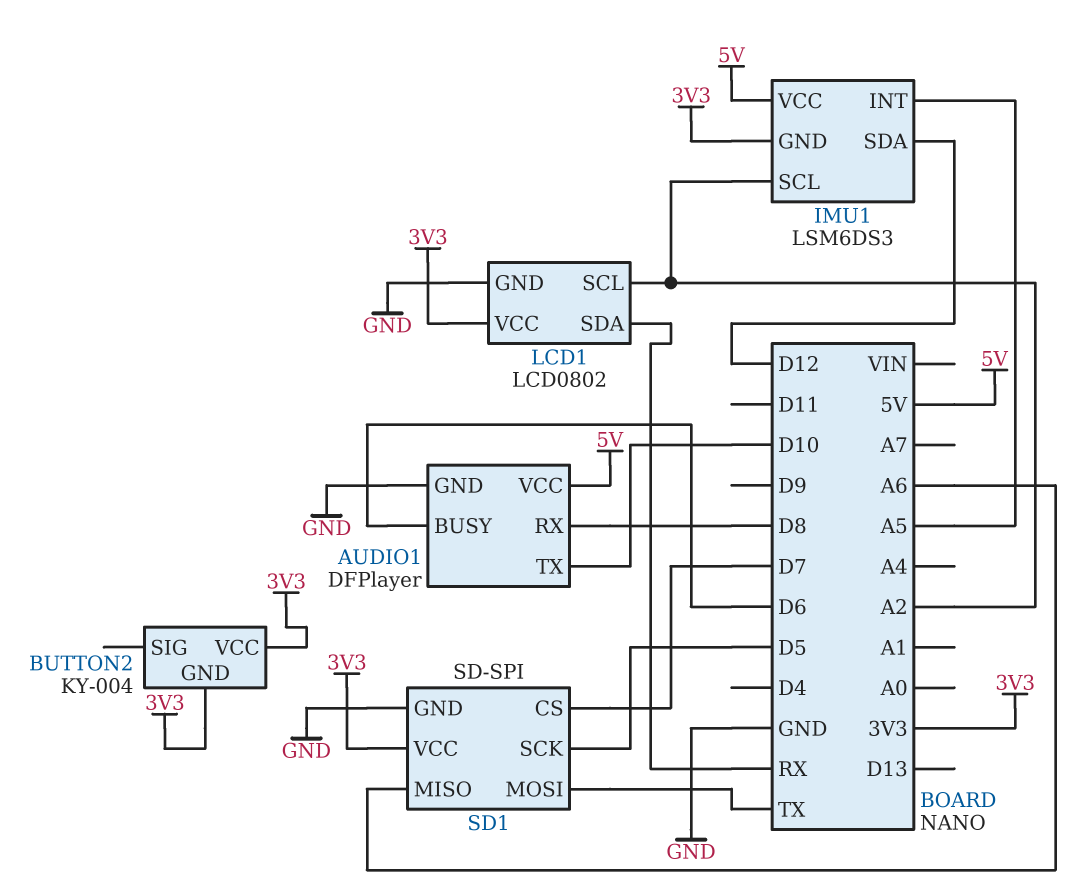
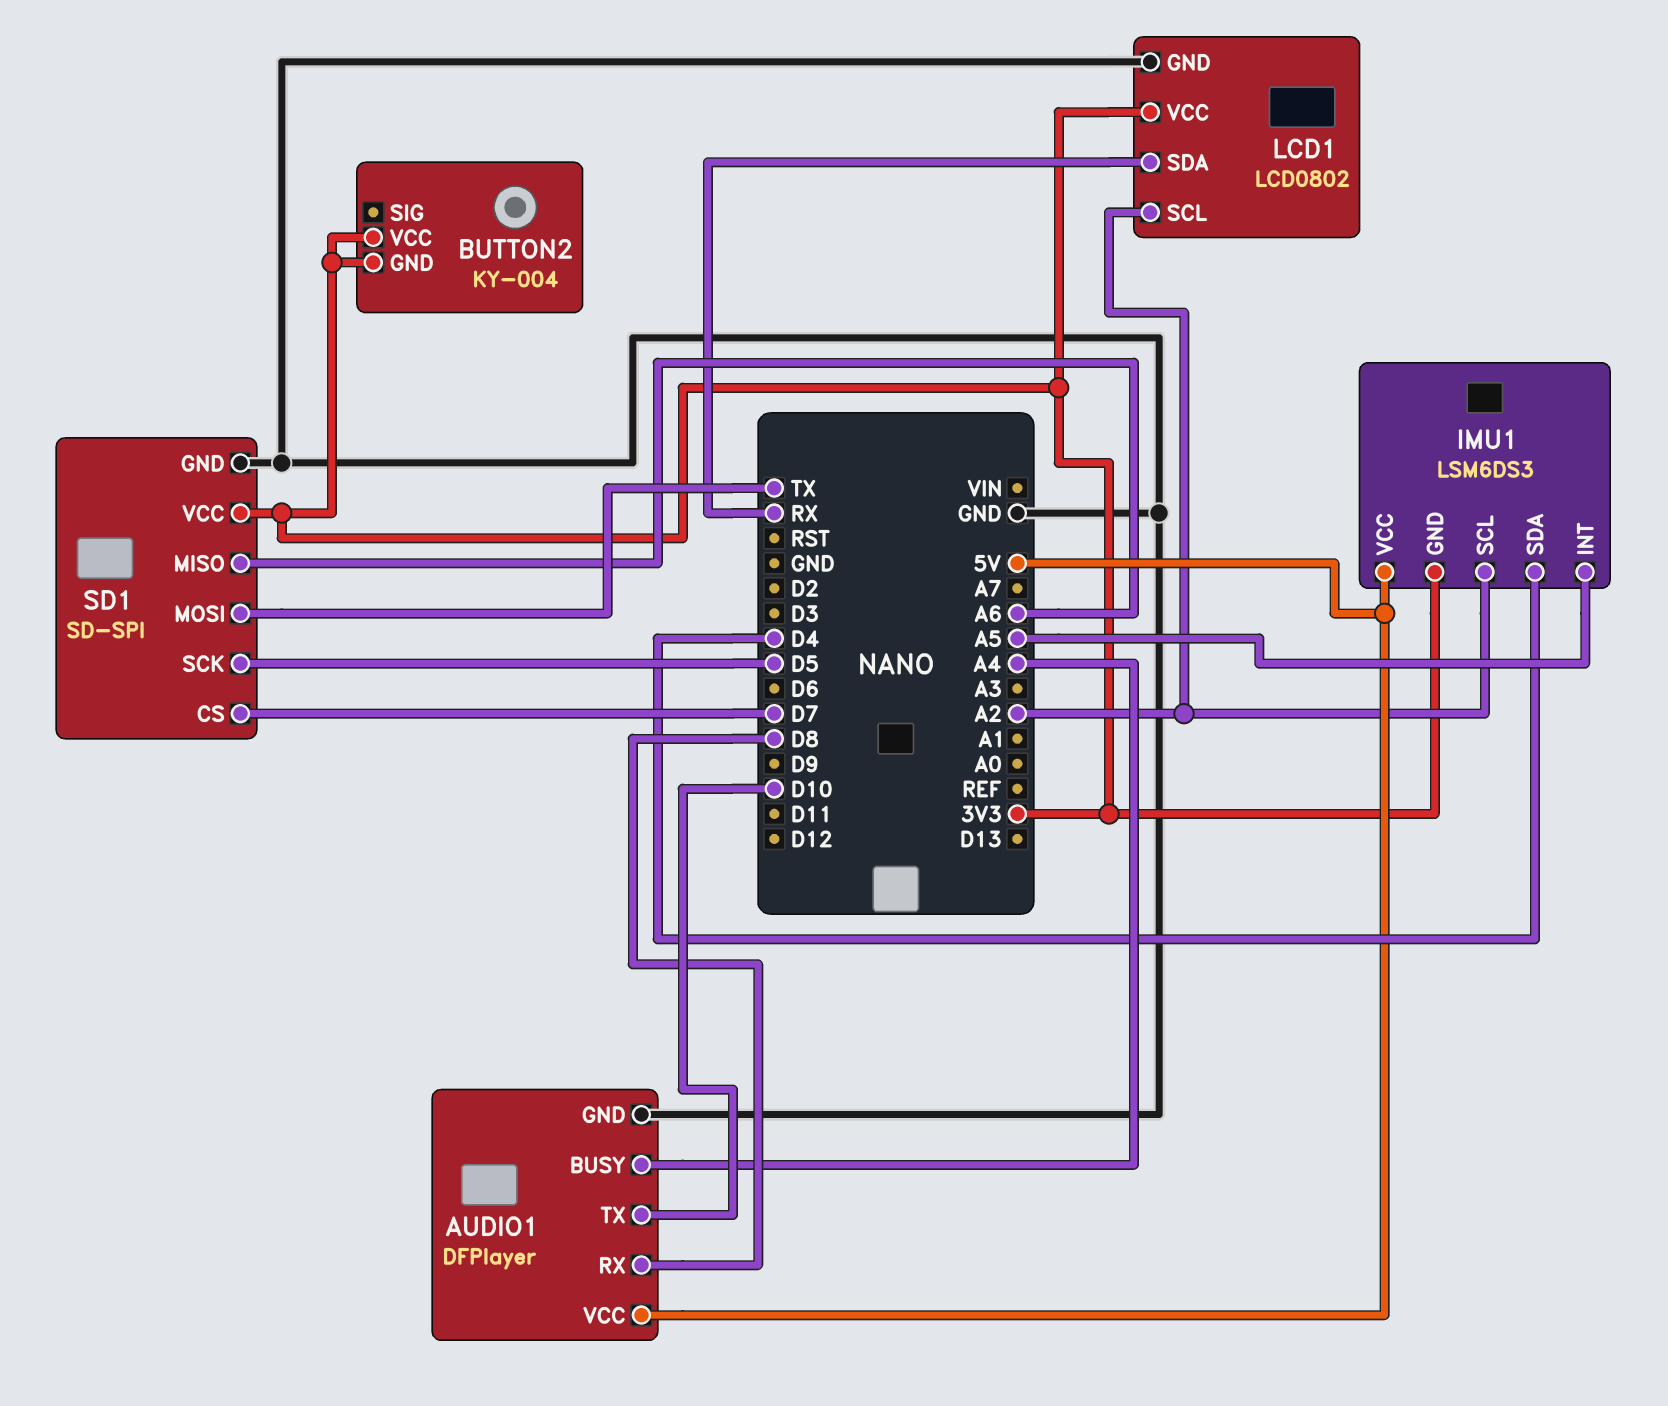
AUDIO1 pin BUSY: D6 -> A4
IMU1 pin SDA: D12 -> D4

